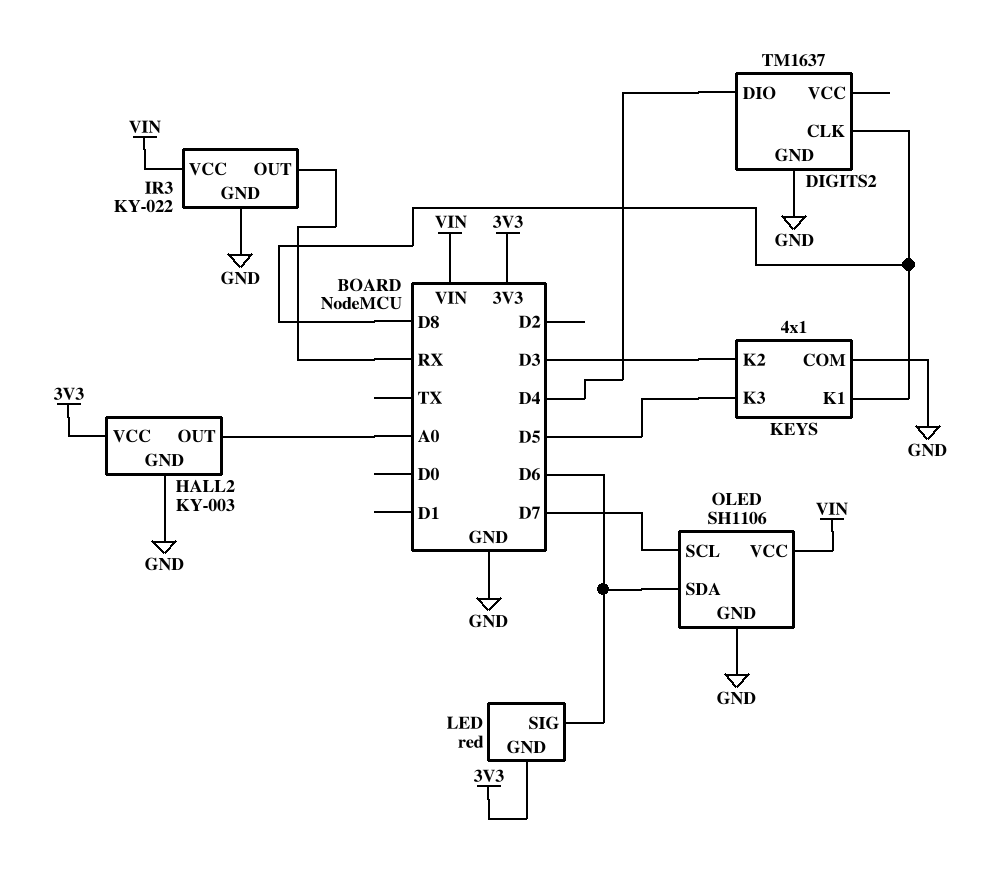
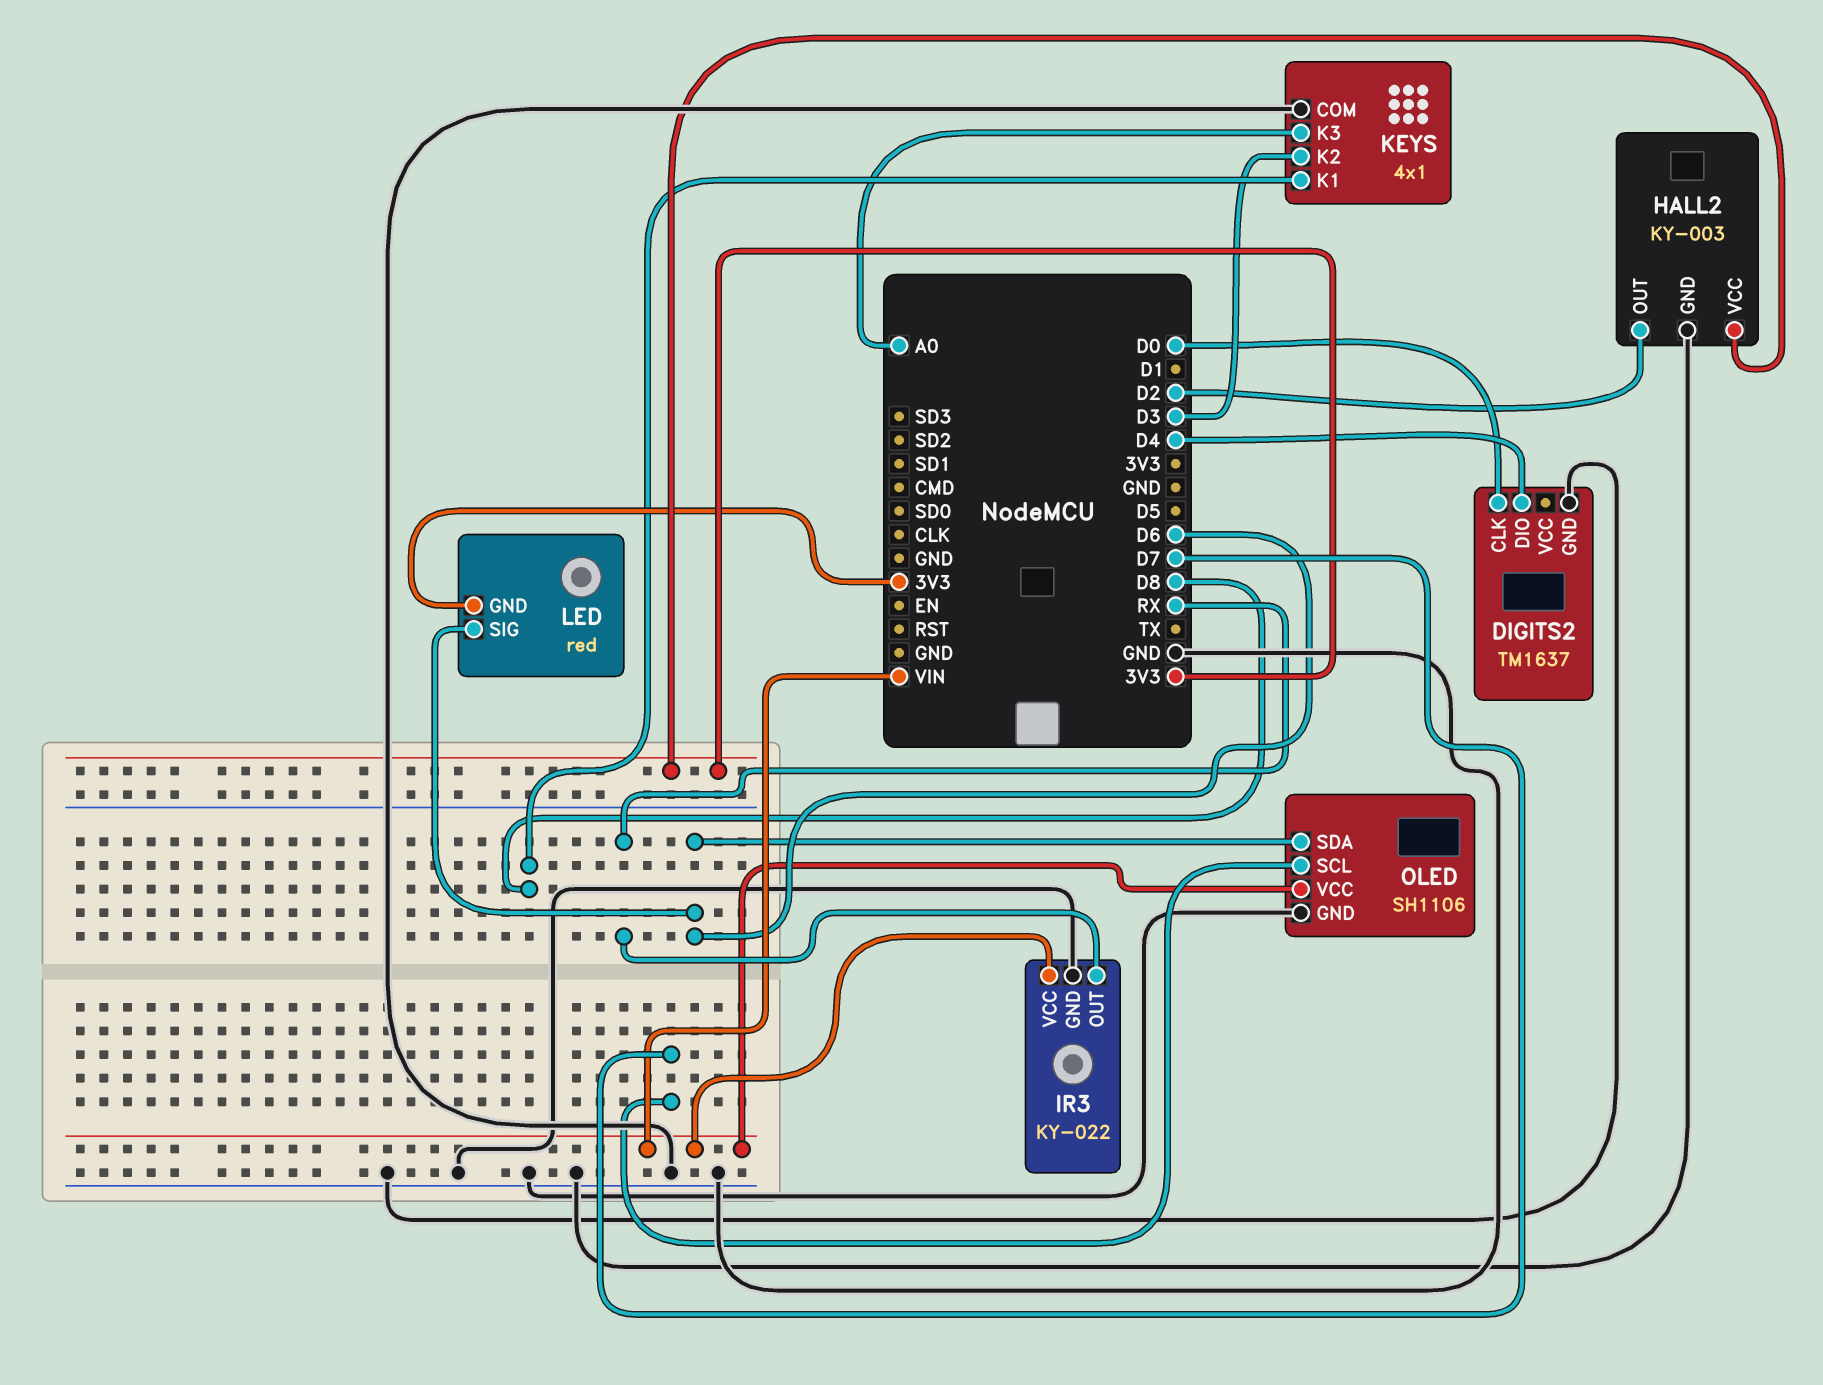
DIGITS2 pin CLK: D8 -> D0
HALL2 pin OUT: A0 -> D2
KEYS pin K3: D5 -> A0

